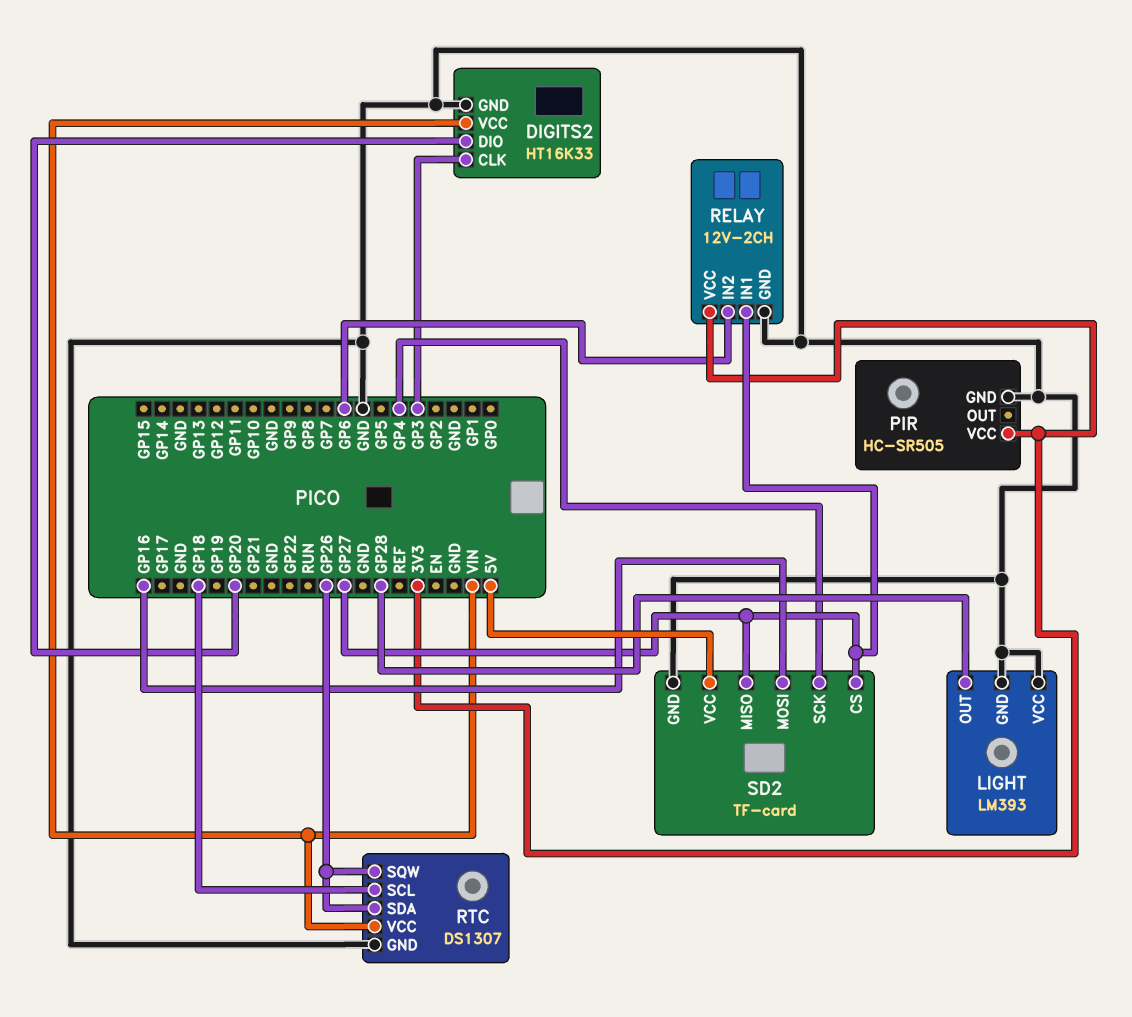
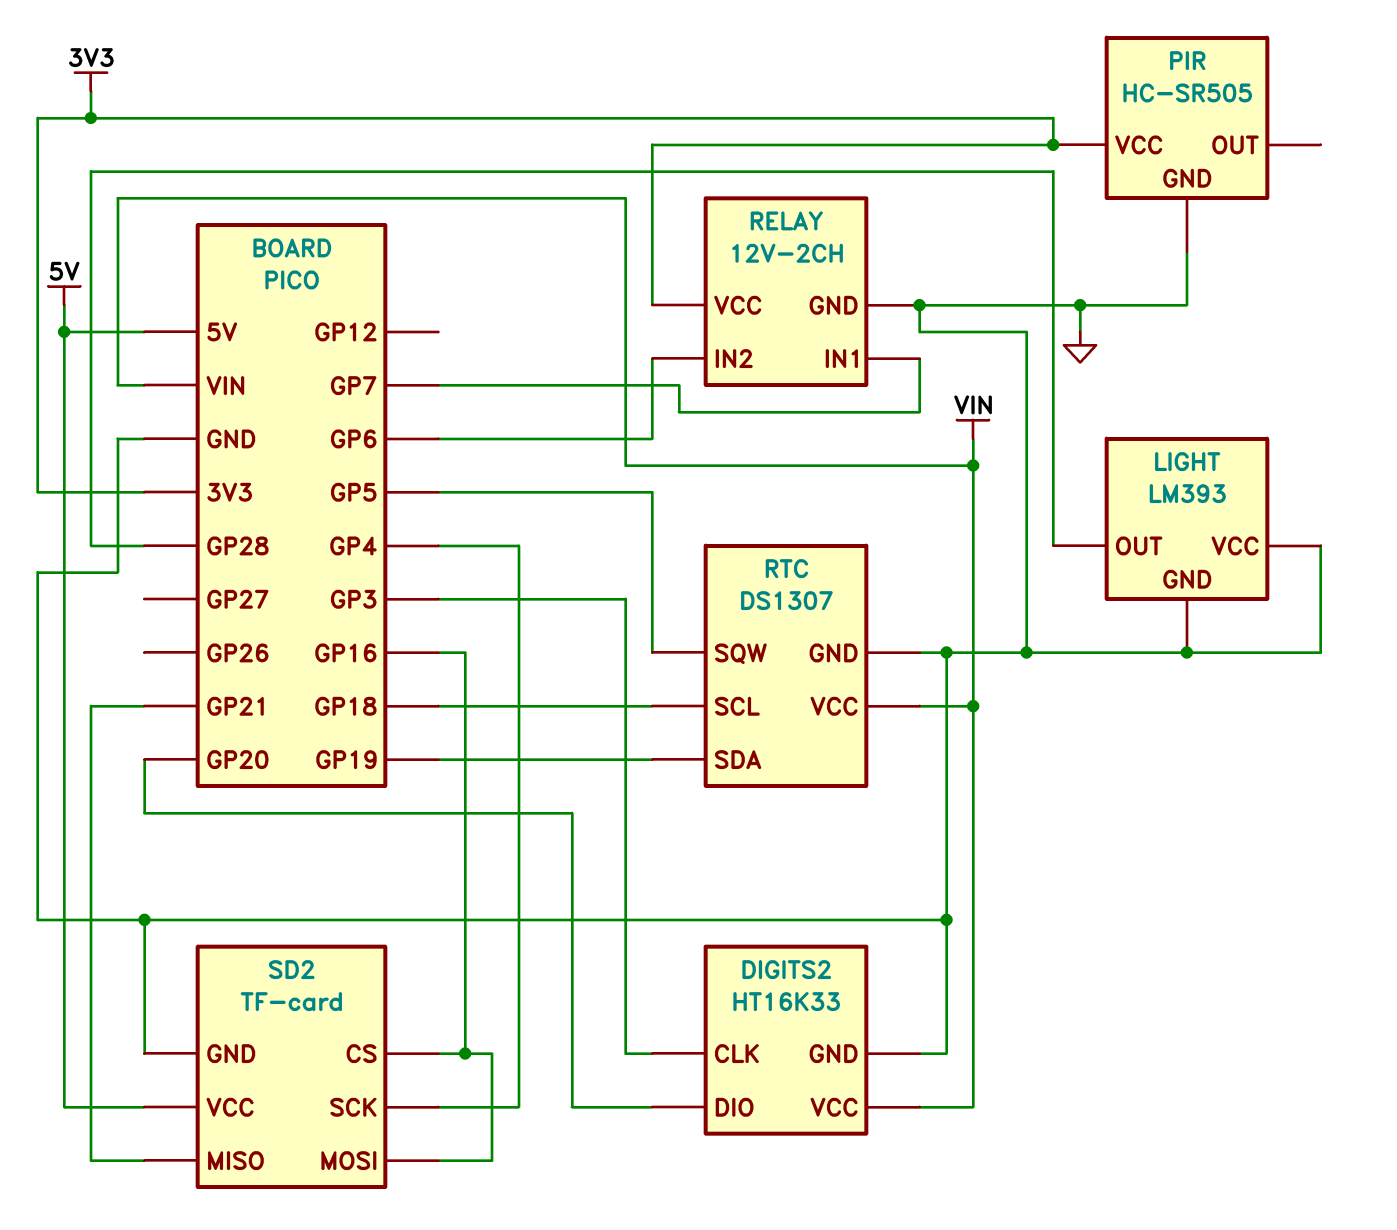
RELAY pin IN1: GP27 -> GP7
RTC pin SDA: GP26 -> GP19
RTC pin SQW: GP26 -> GP5
SD2 pin CS: GP27 -> GP16
SD2 pin MISO: GP27 -> GP21

